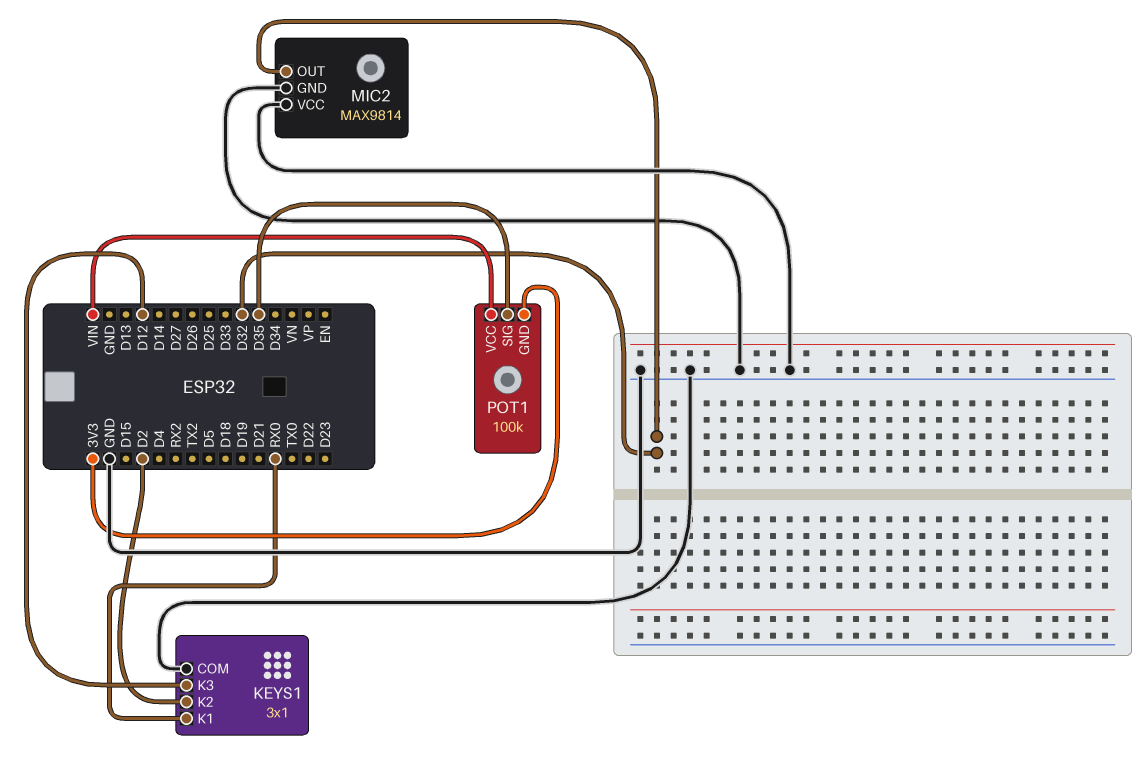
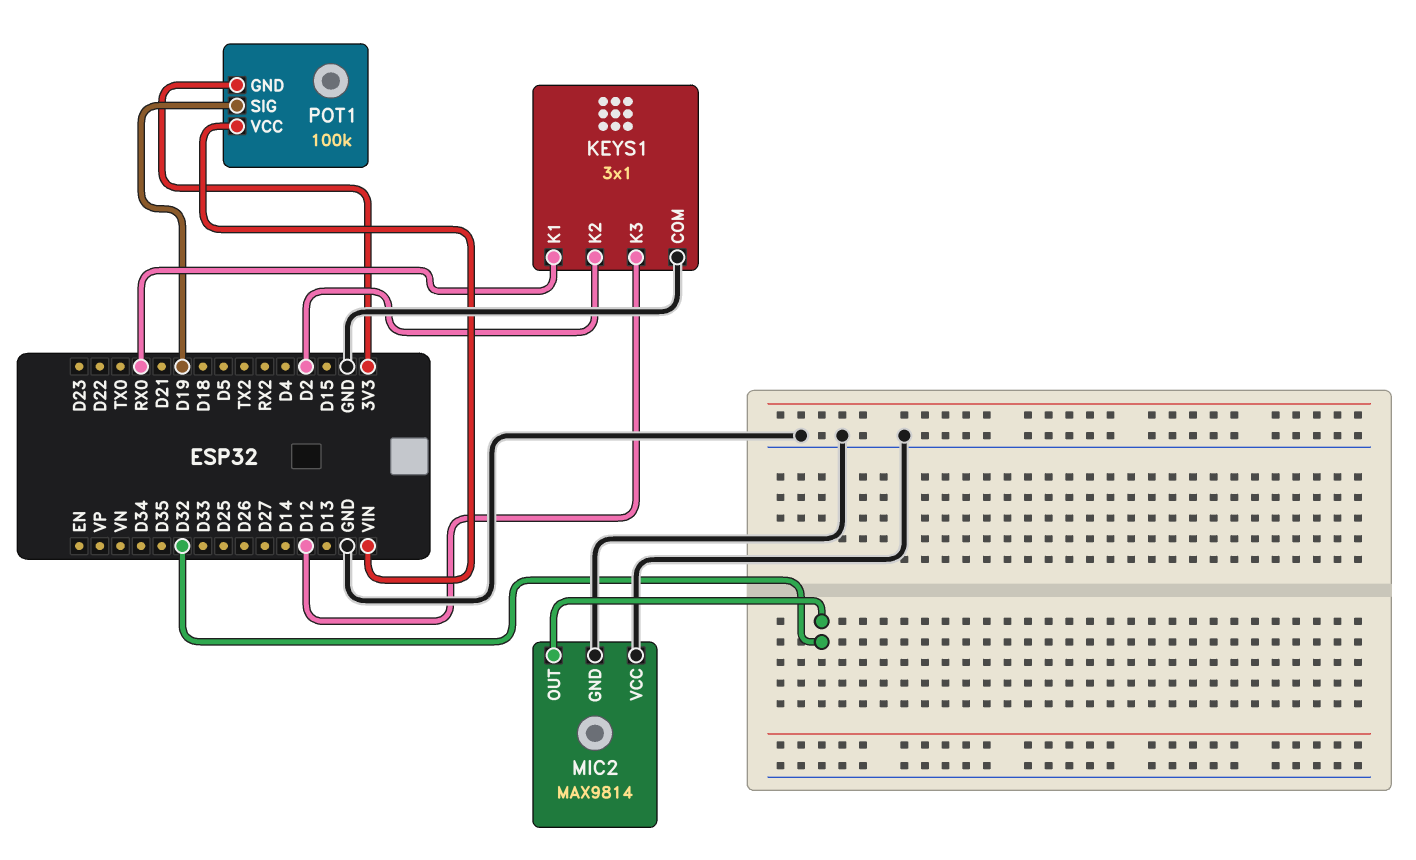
POT1 pin SIG: D35 -> D19

